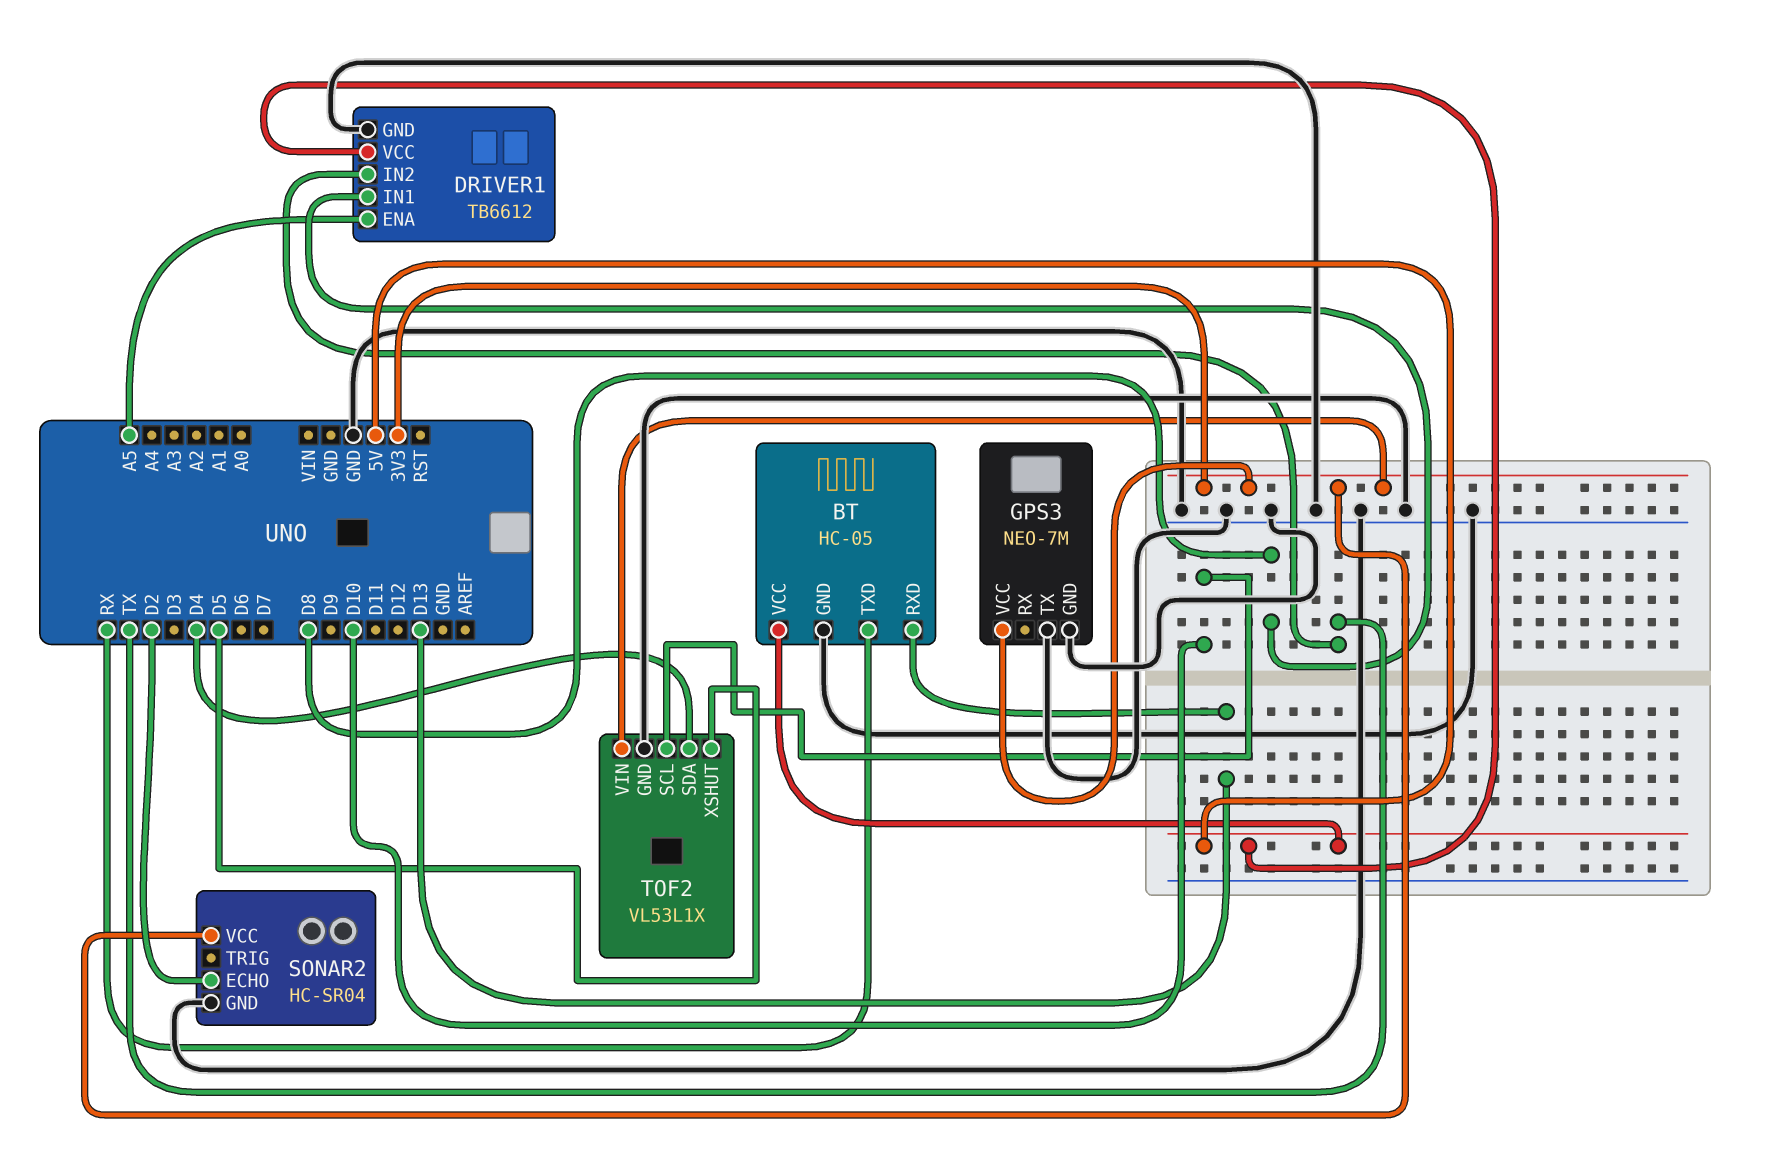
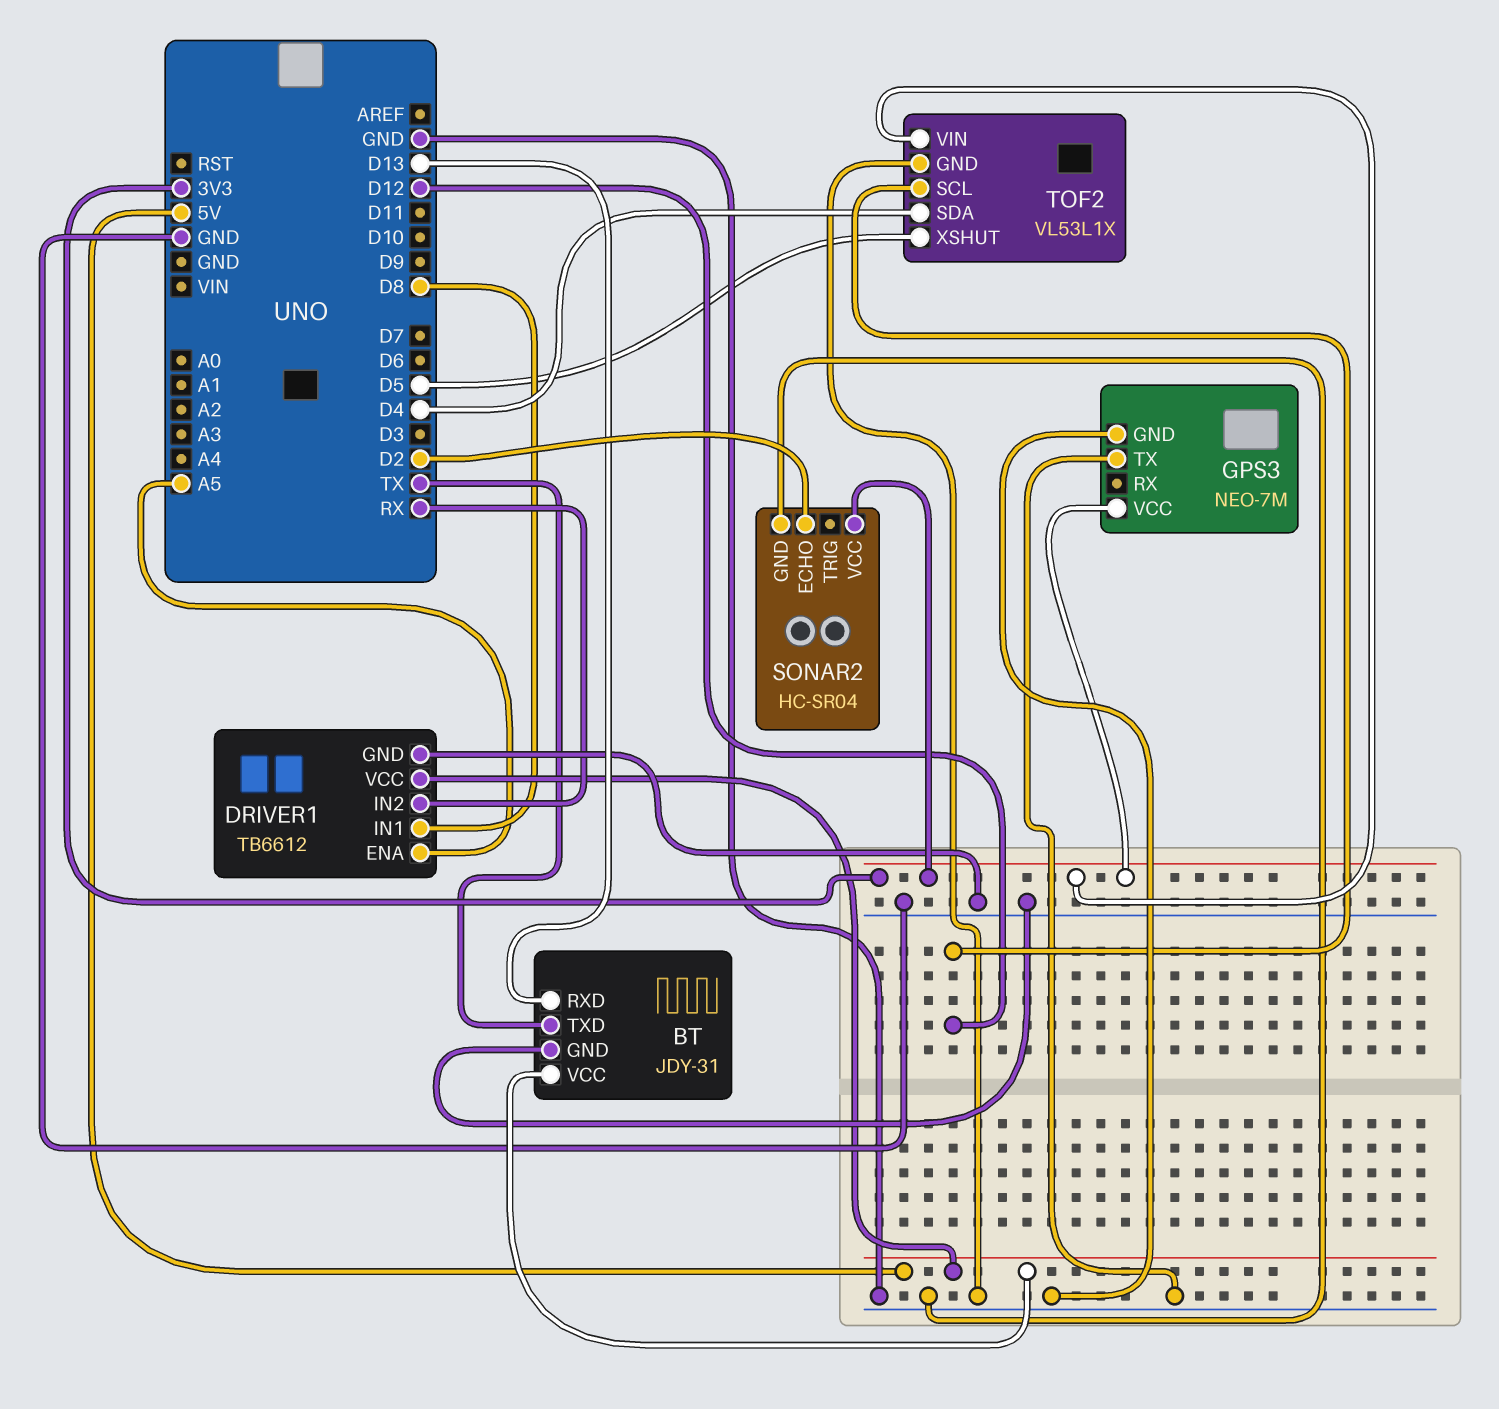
BT: HC-05 -> JDY-31
BT pin TXD: RX -> TX
DRIVER1 pin IN2: TX -> RX
TOF2 pin SCL: D10 -> D12

